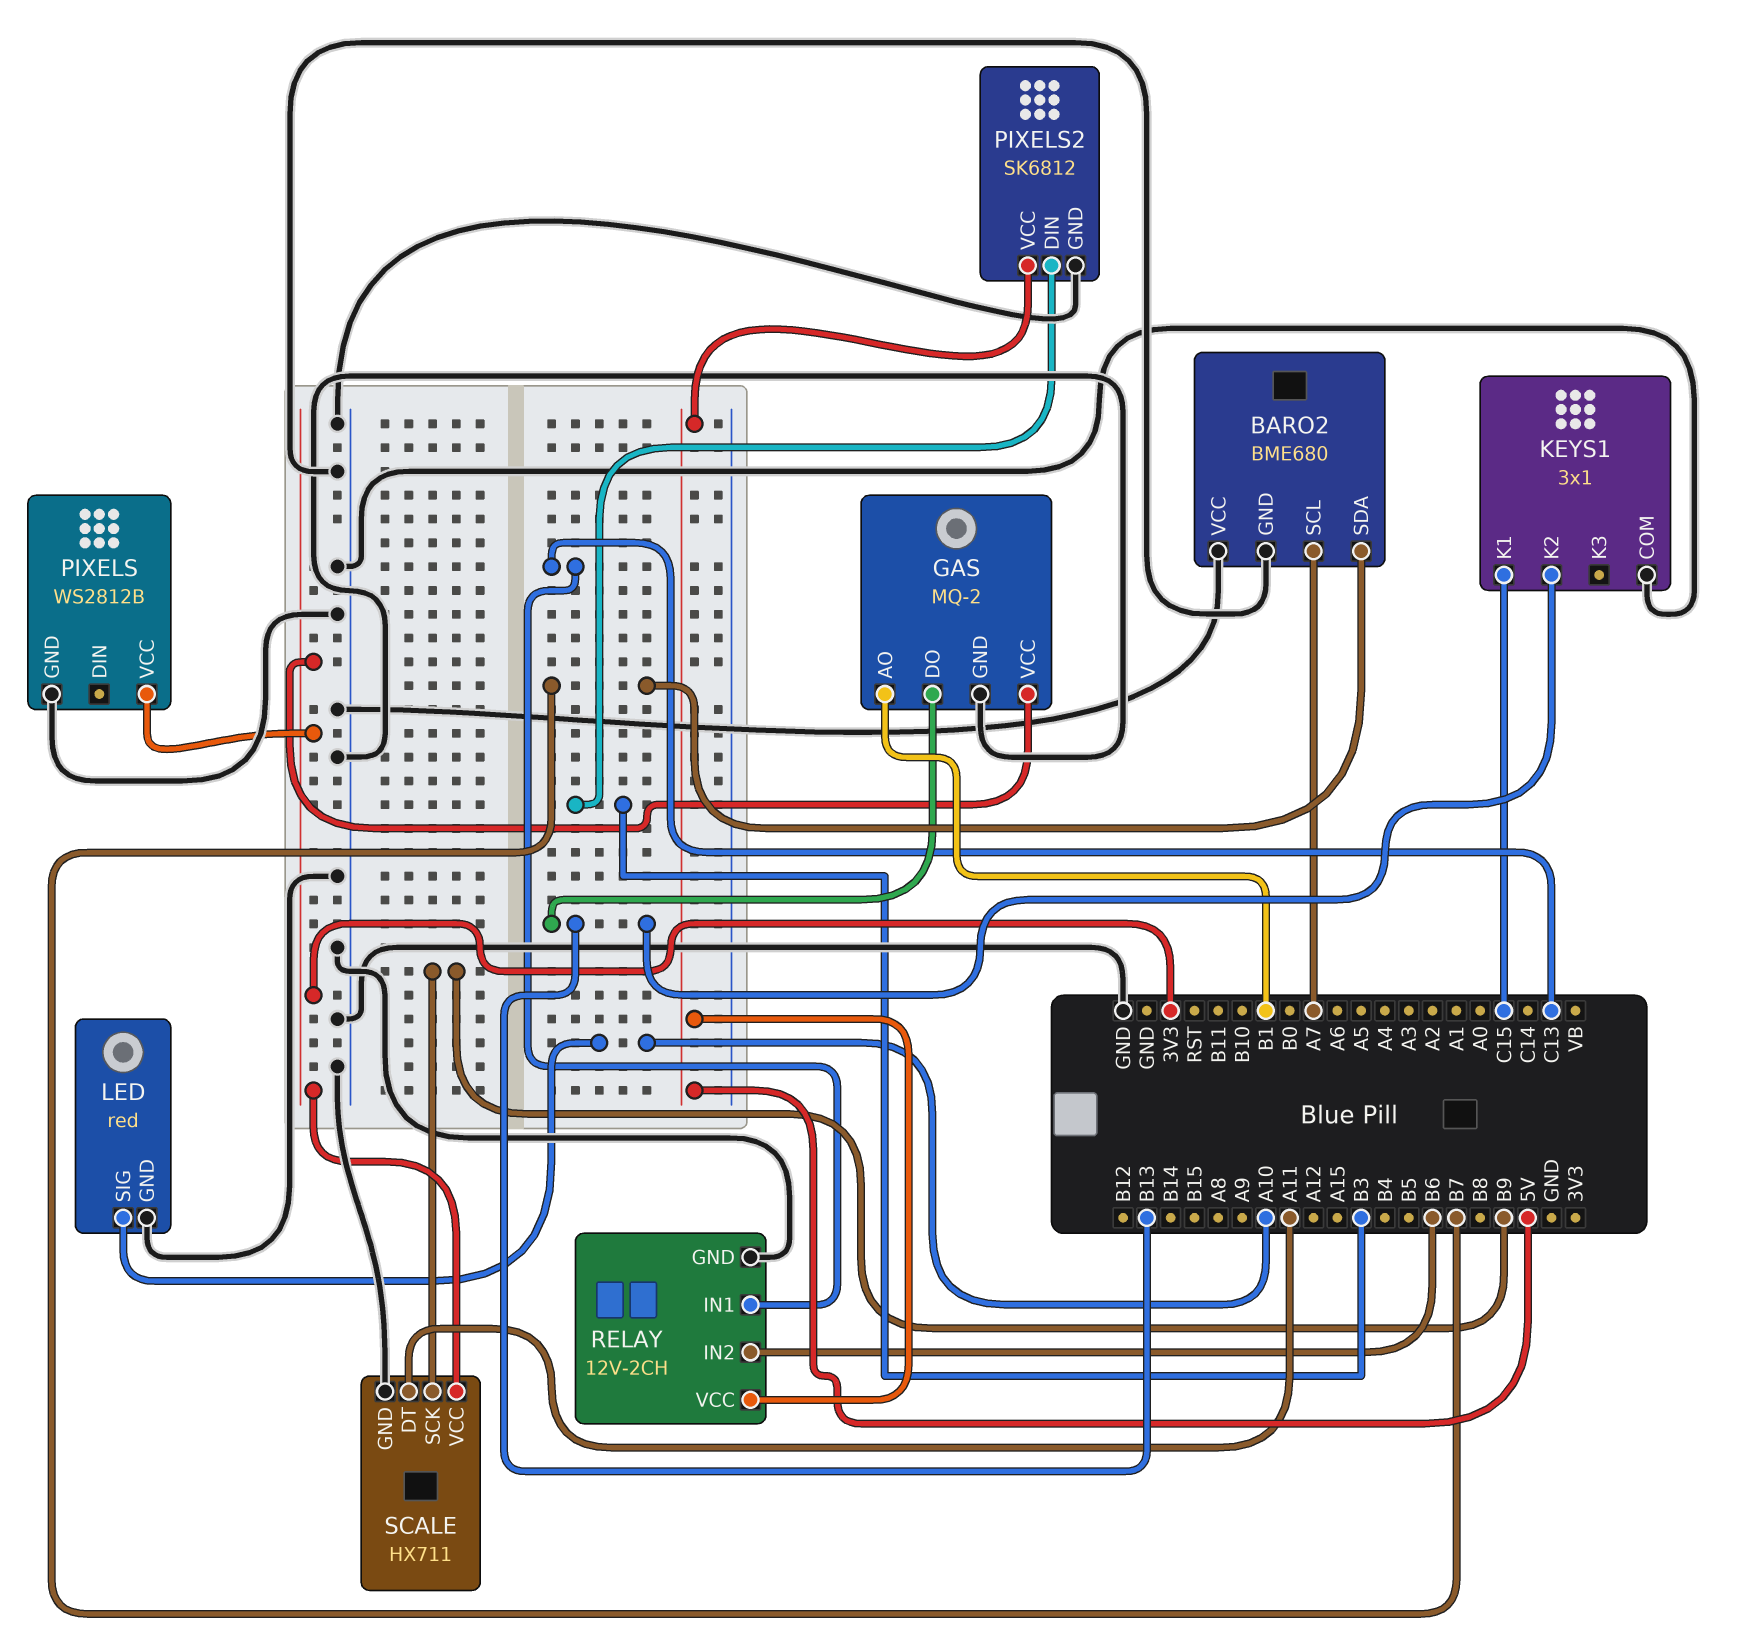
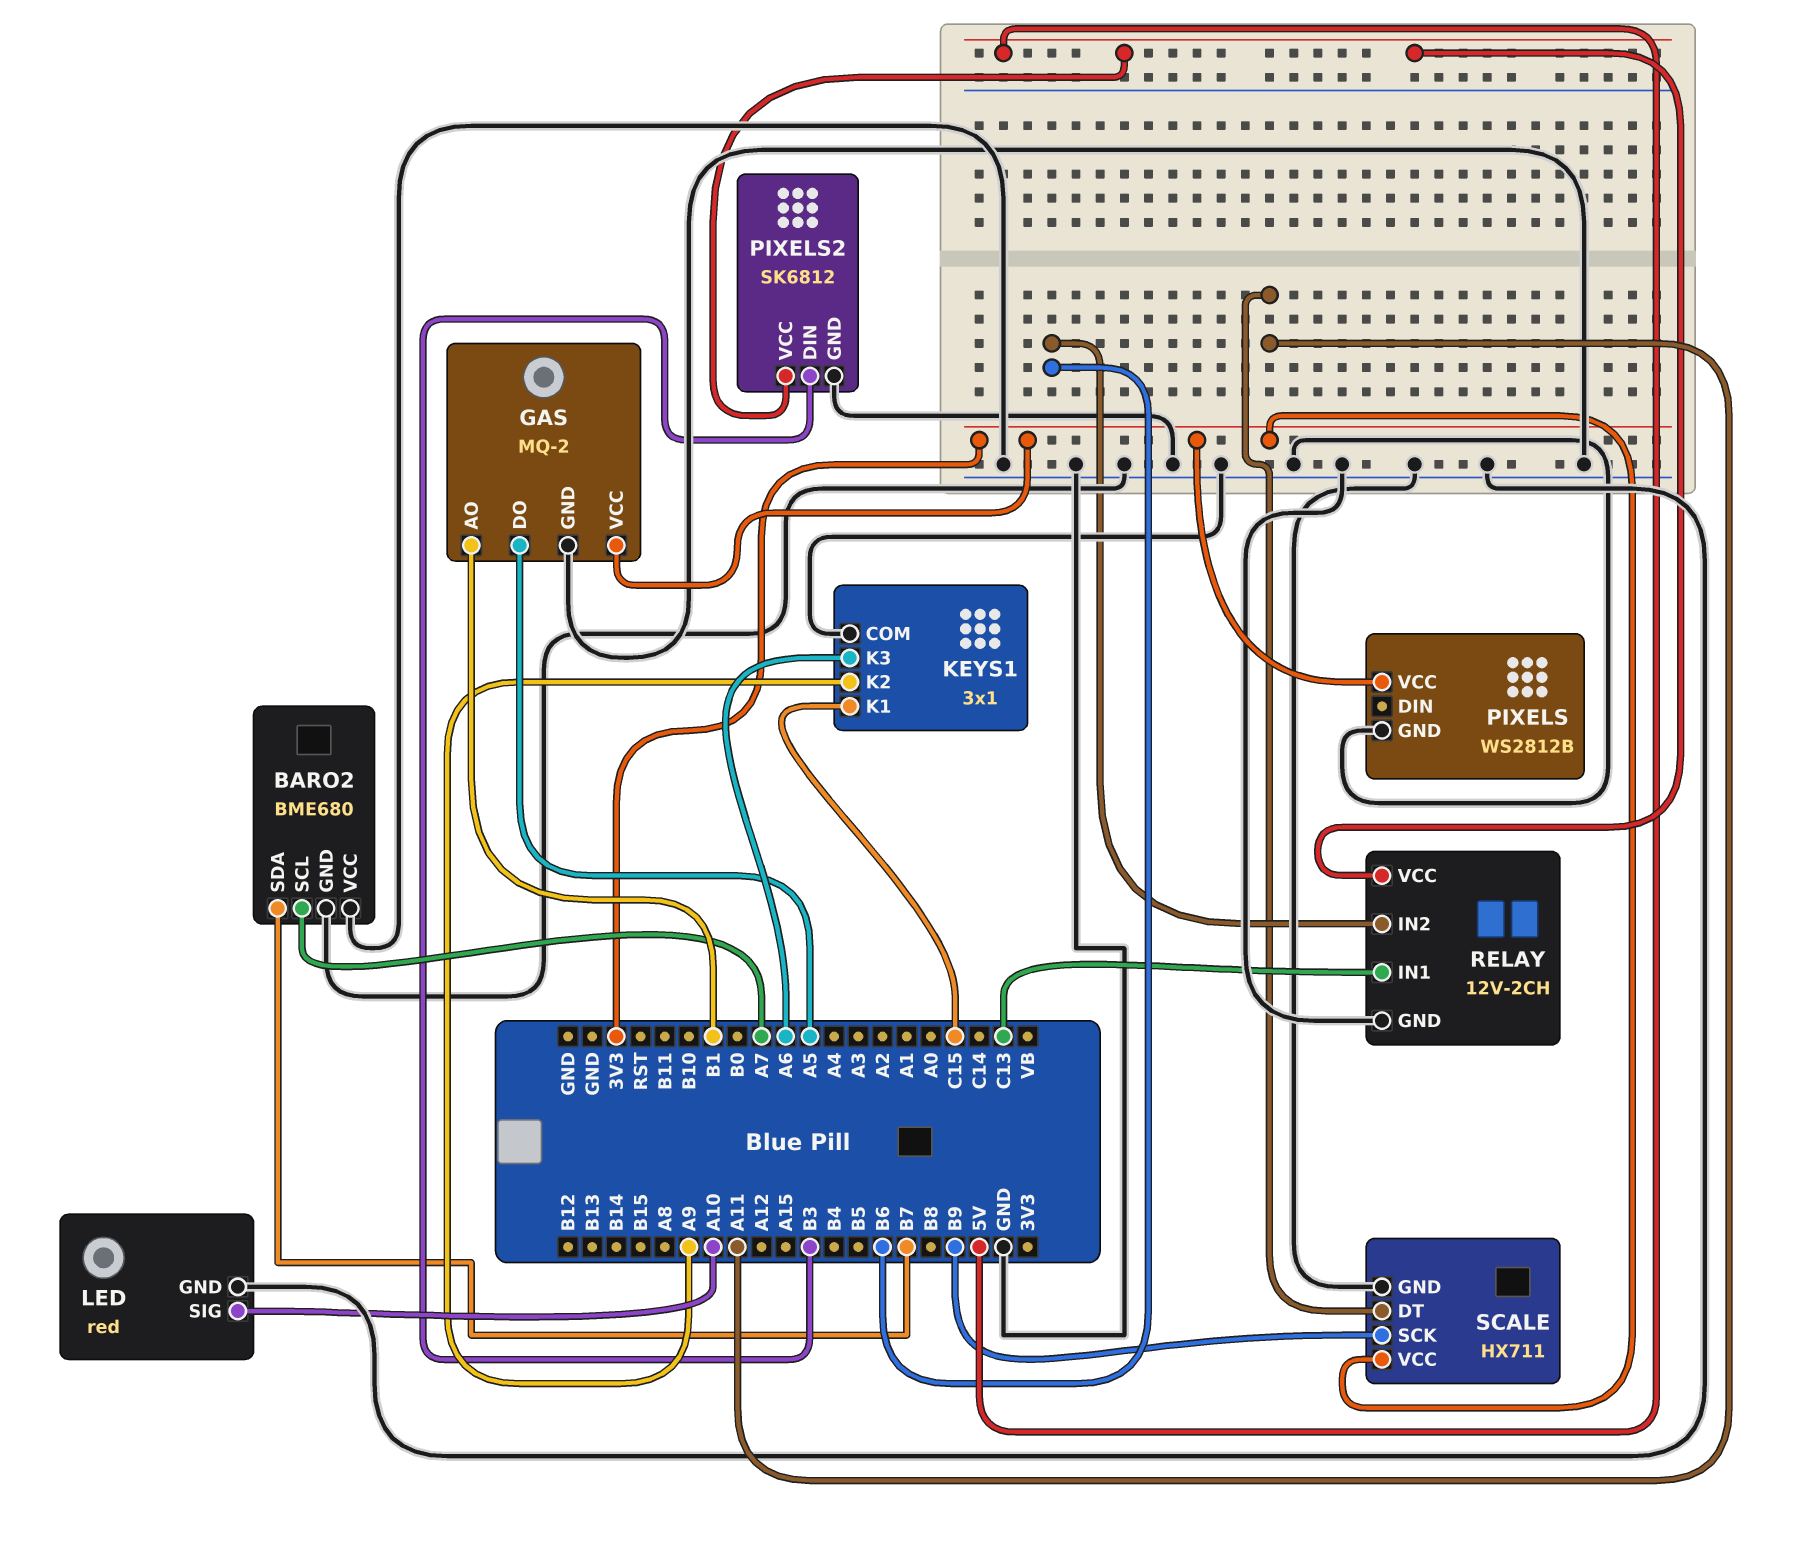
GAS pin DO: B13 -> A5
KEYS1 pin K2: B13 -> A9
KEYS1 pin K3: none -> A6

